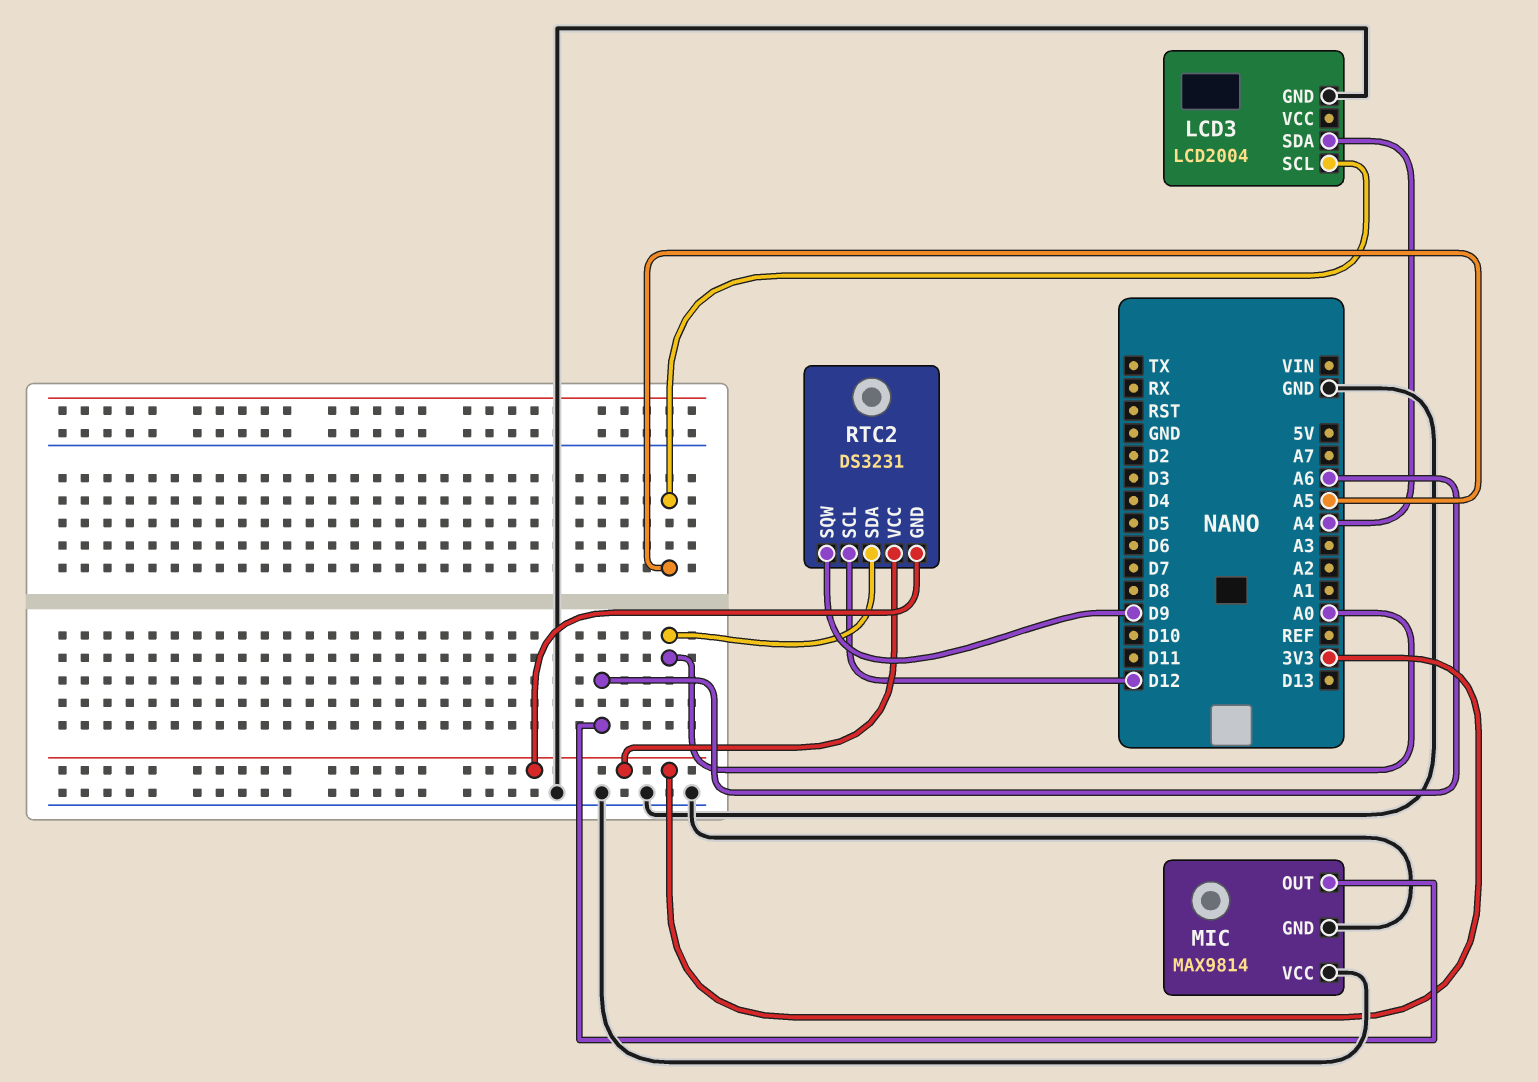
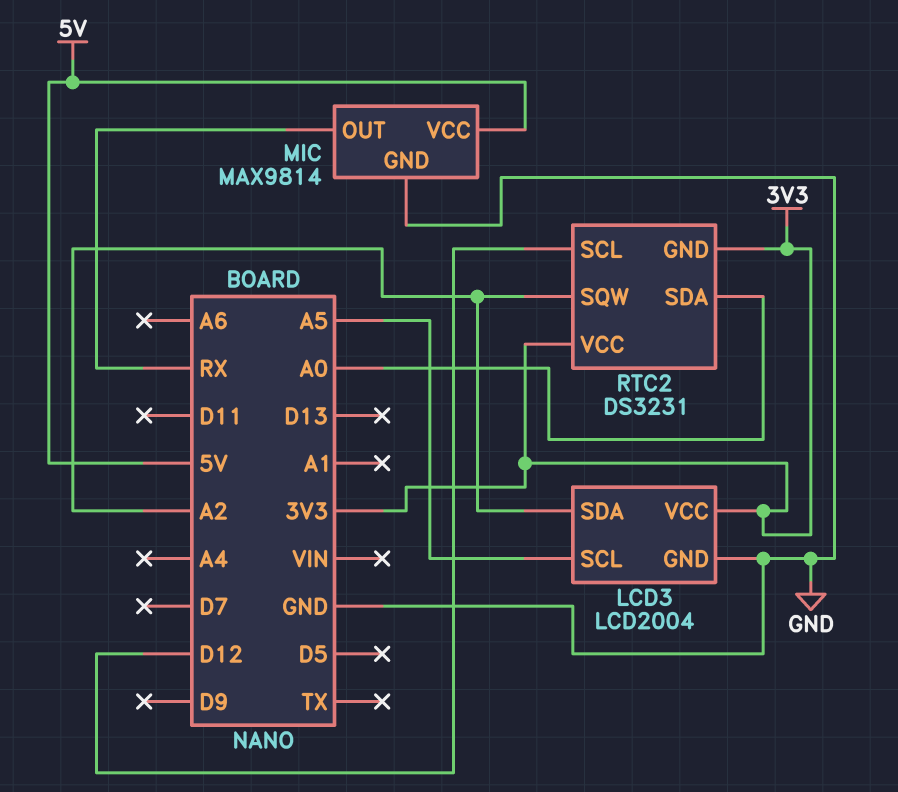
LCD3 pin SDA: A4 -> A2
LCD3 pin VCC: none -> 3V3
MIC pin OUT: A6 -> RX
MIC pin VCC: GND -> 5V
RTC2 pin SQW: D9 -> A2

